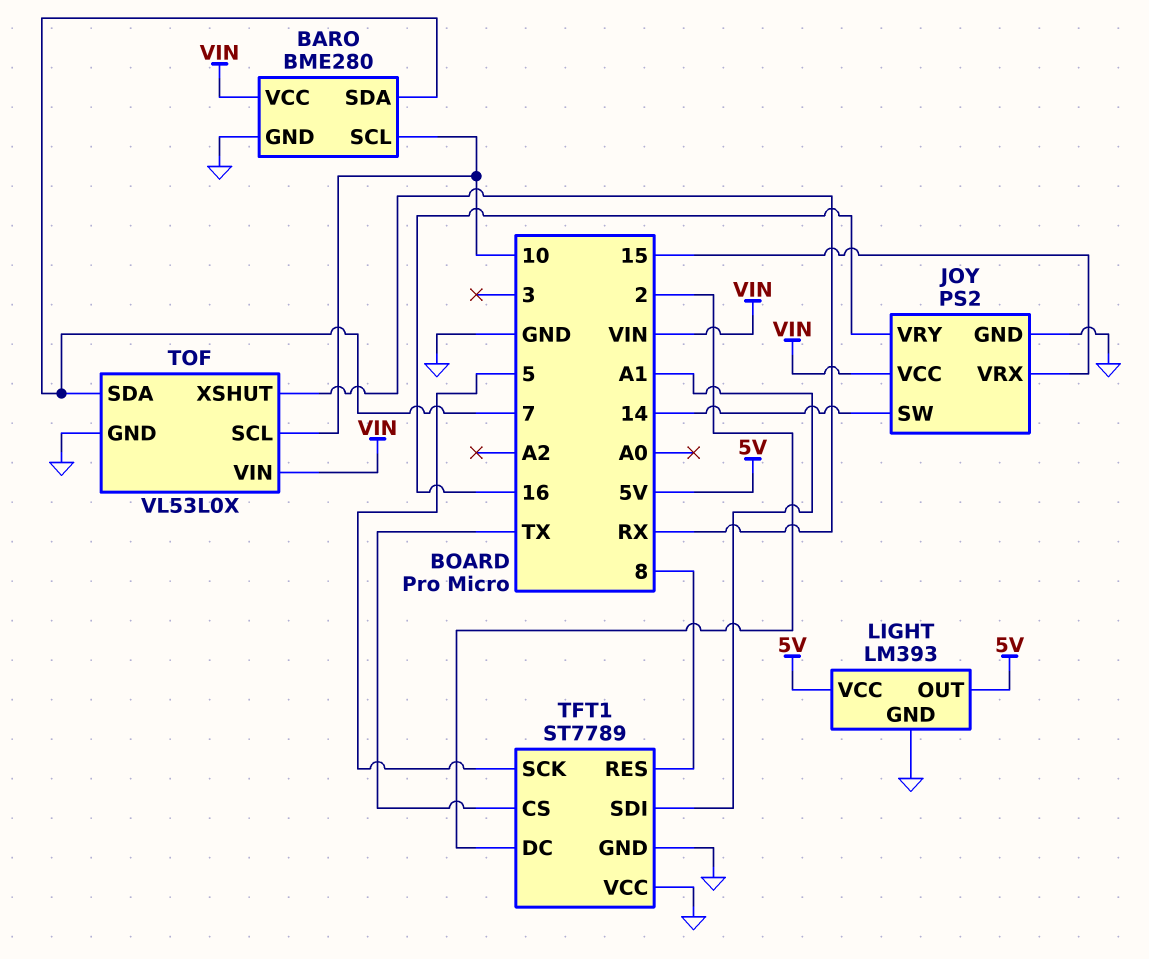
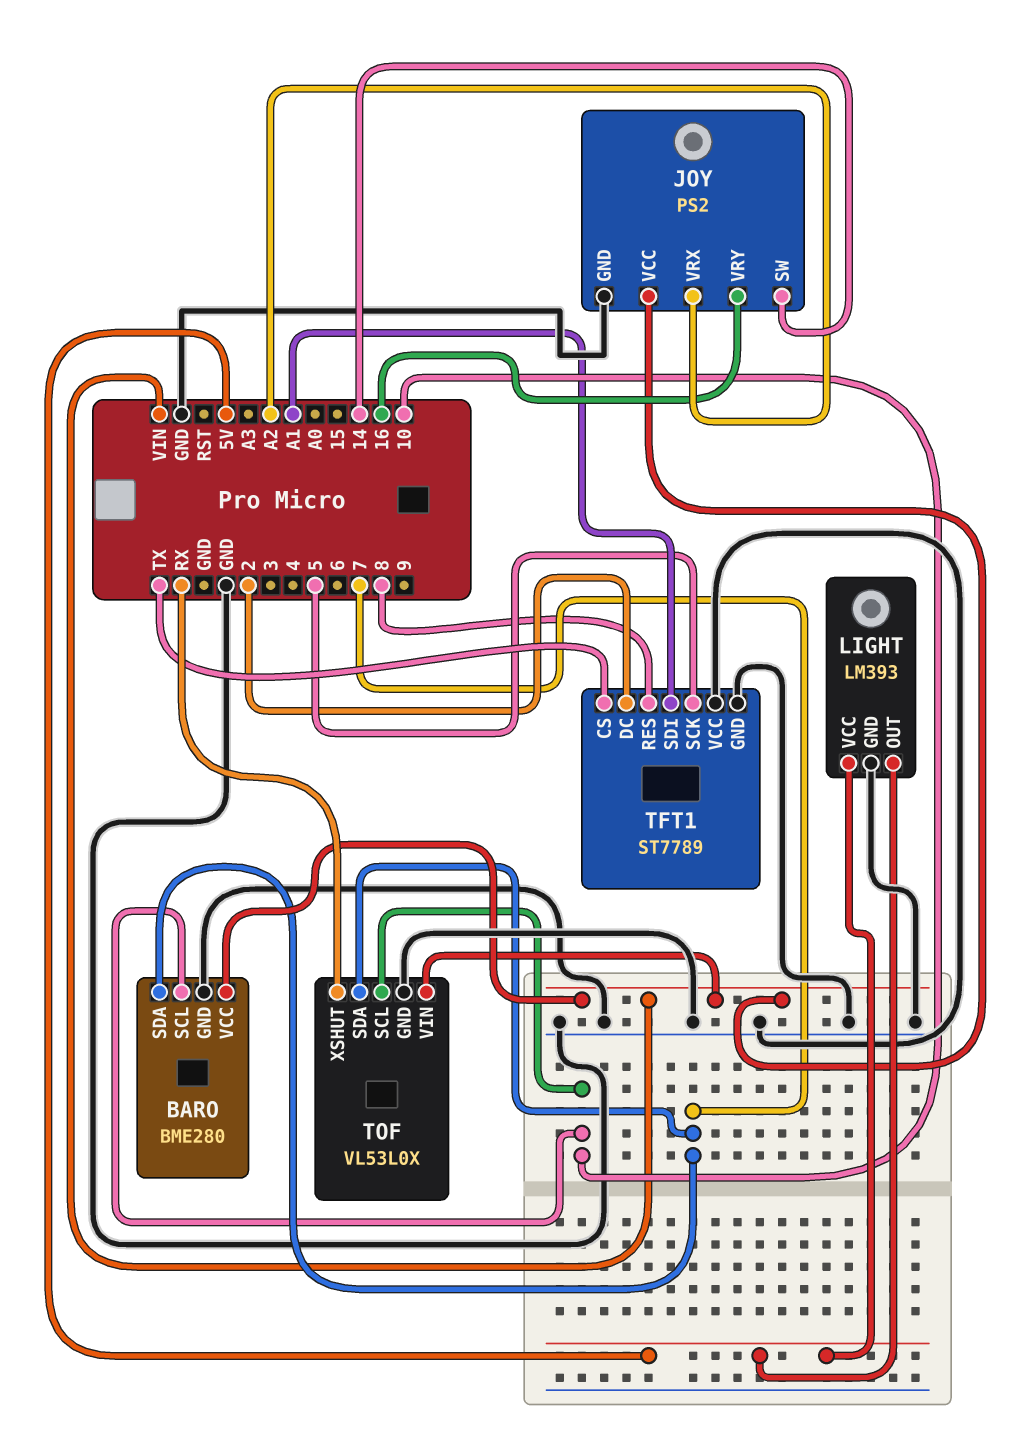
JOY pin VRX: 15 -> A2

